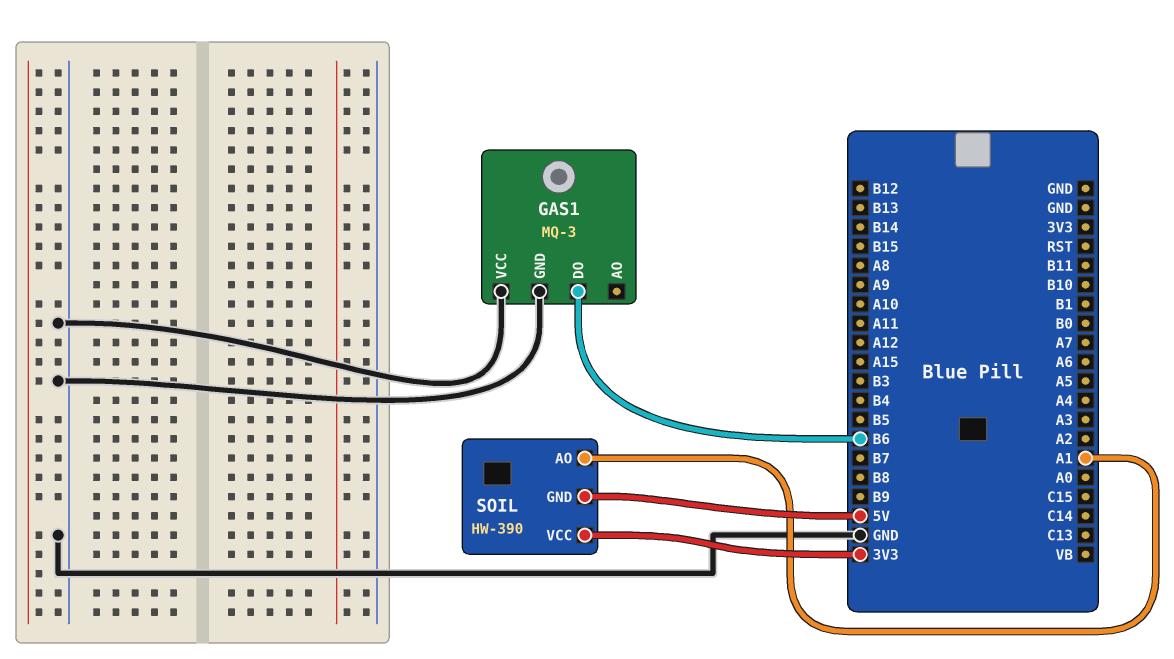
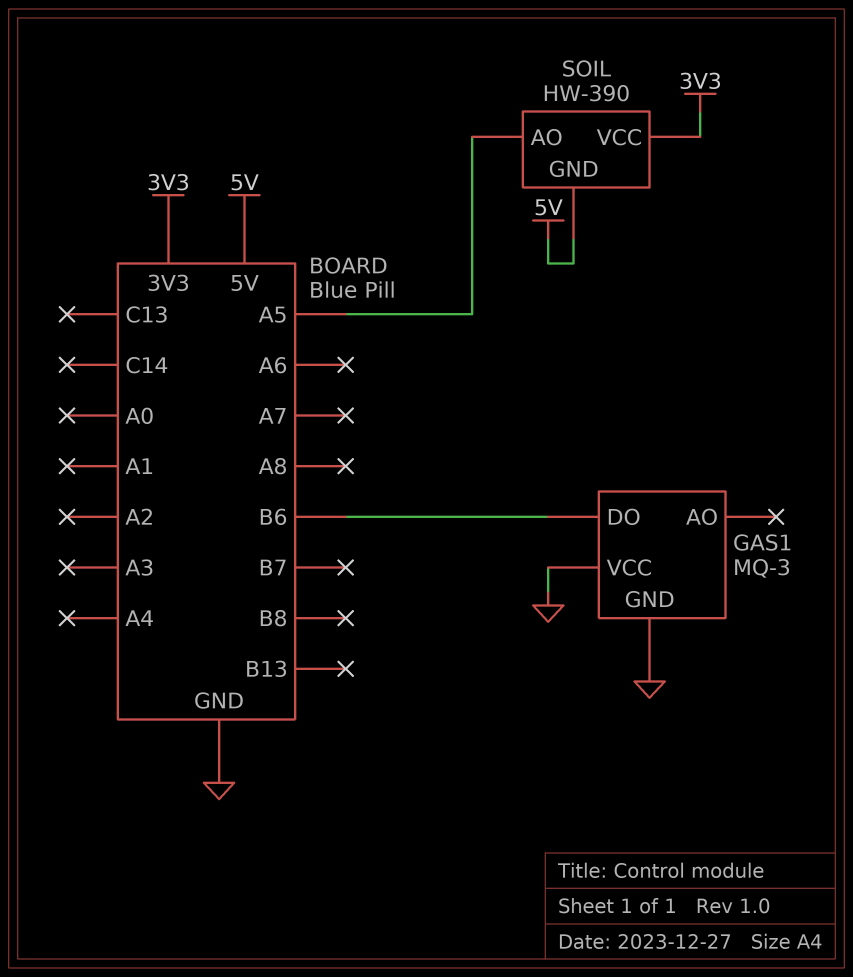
SOIL pin AO: A1 -> A5

